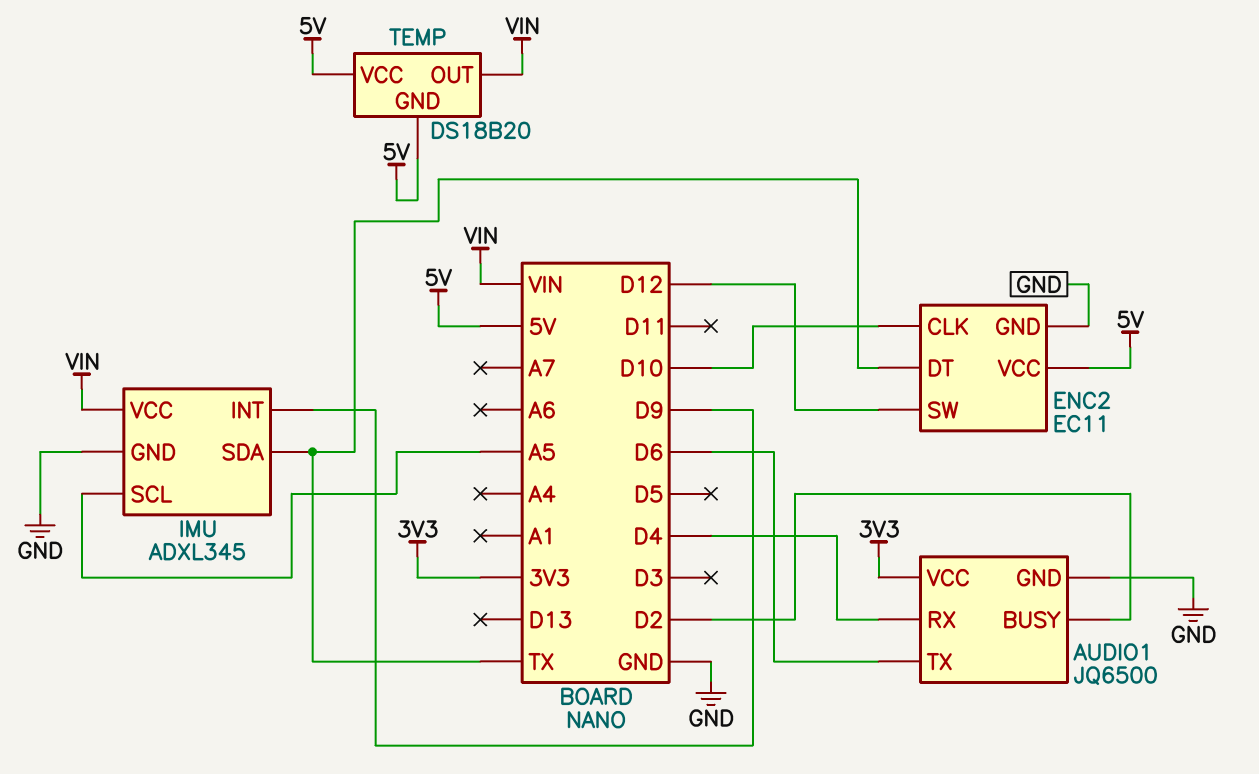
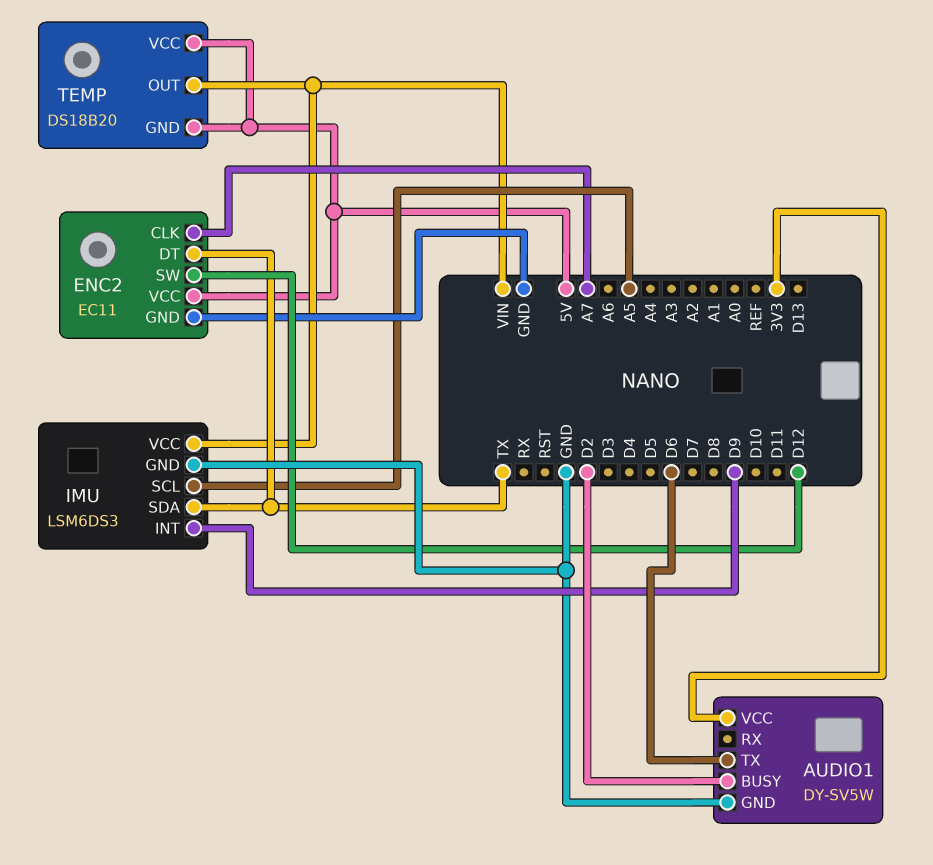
AUDIO1: JQ6500 -> DY-SV5W
AUDIO1 pin RX: D4 -> none
ENC2 pin CLK: D10 -> A7
IMU: ADXL345 -> LSM6DS3

